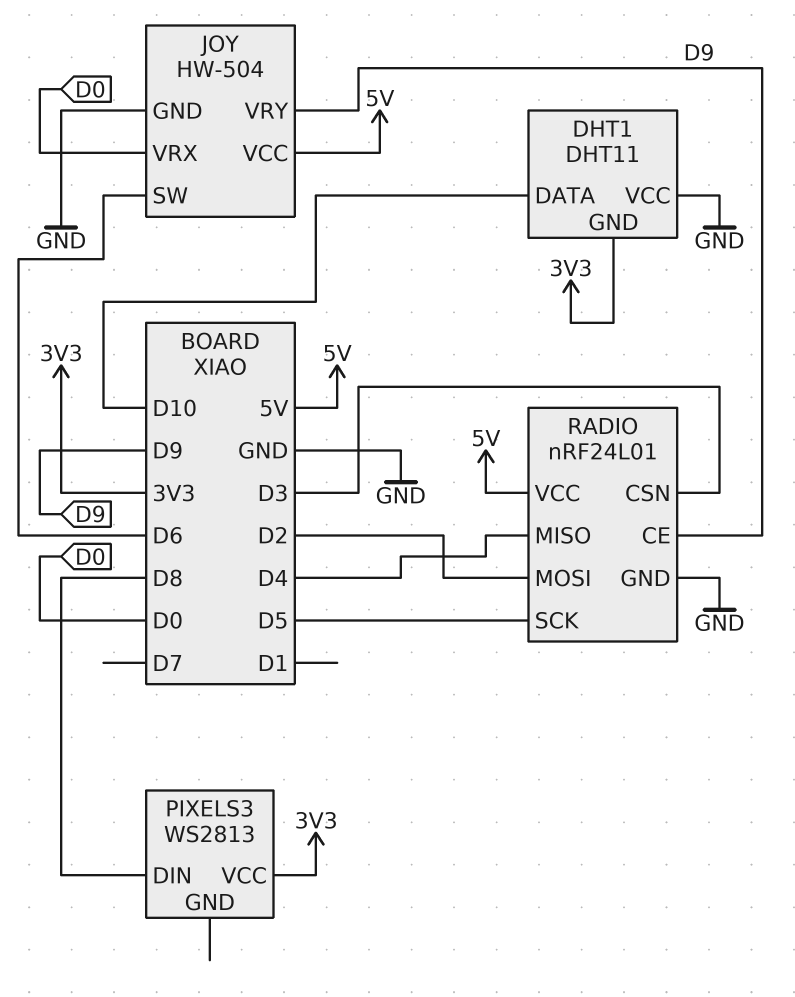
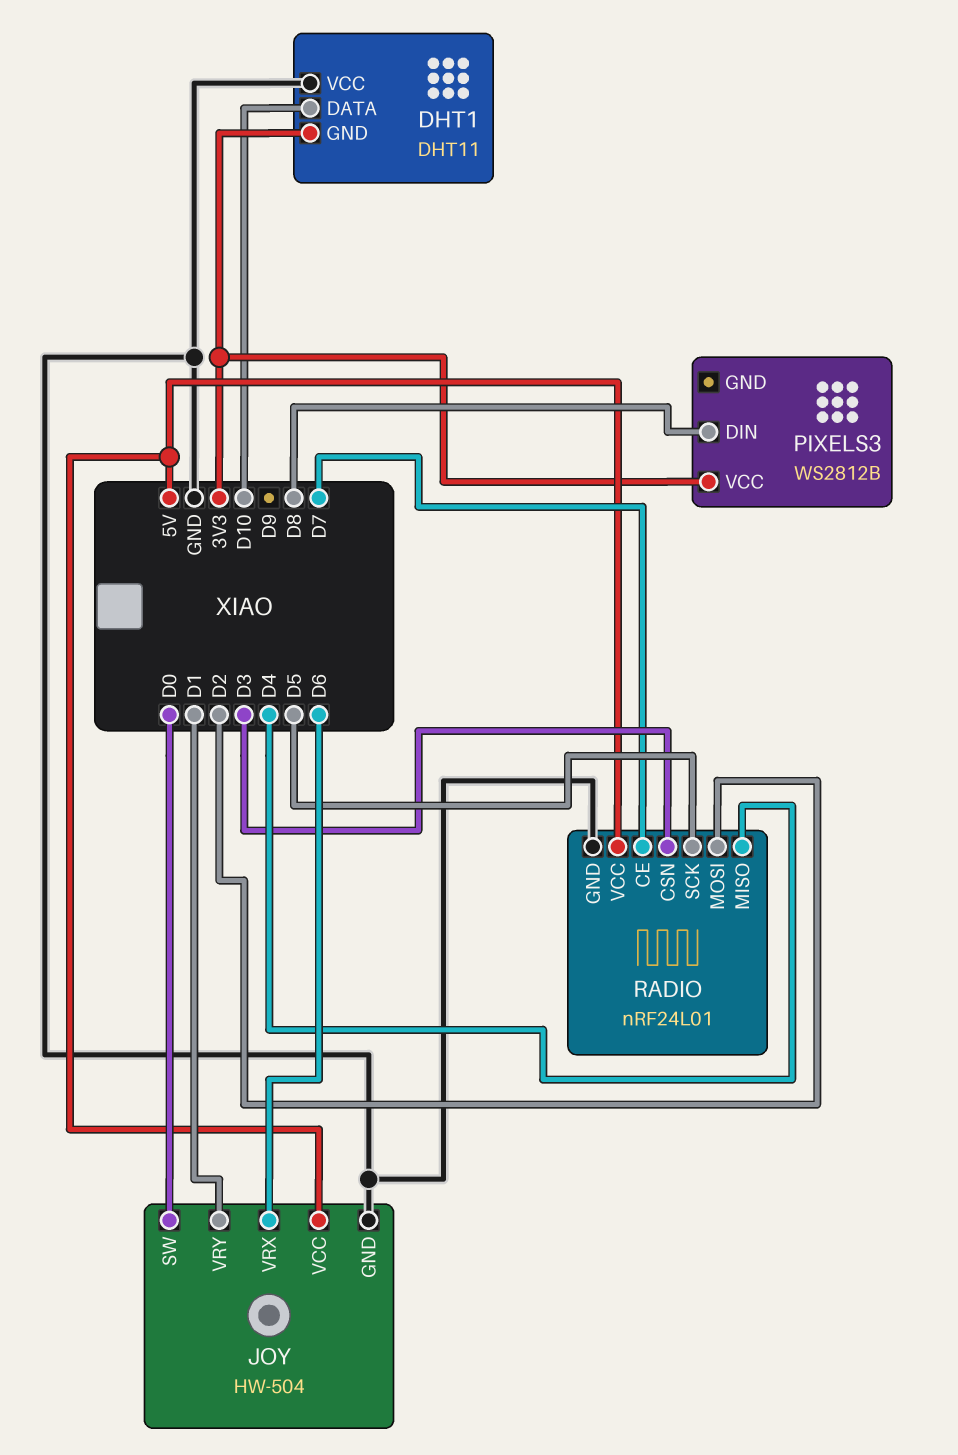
JOY pin SW: D6 -> D0
JOY pin VRX: D0 -> D6
JOY pin VRY: D9 -> D1
PIXELS3: WS2813 -> WS2812B
RADIO pin CE: D9 -> D7

